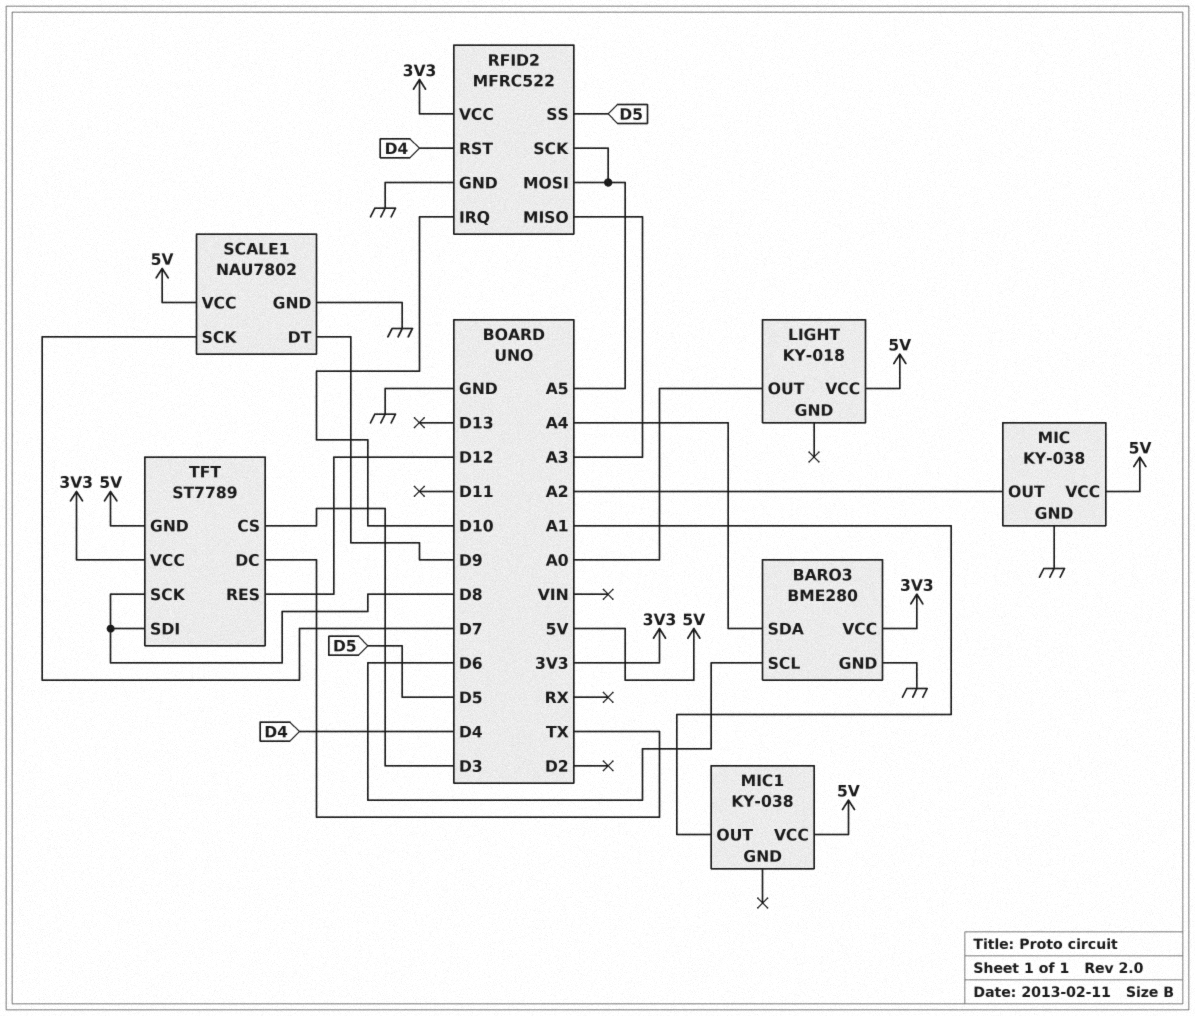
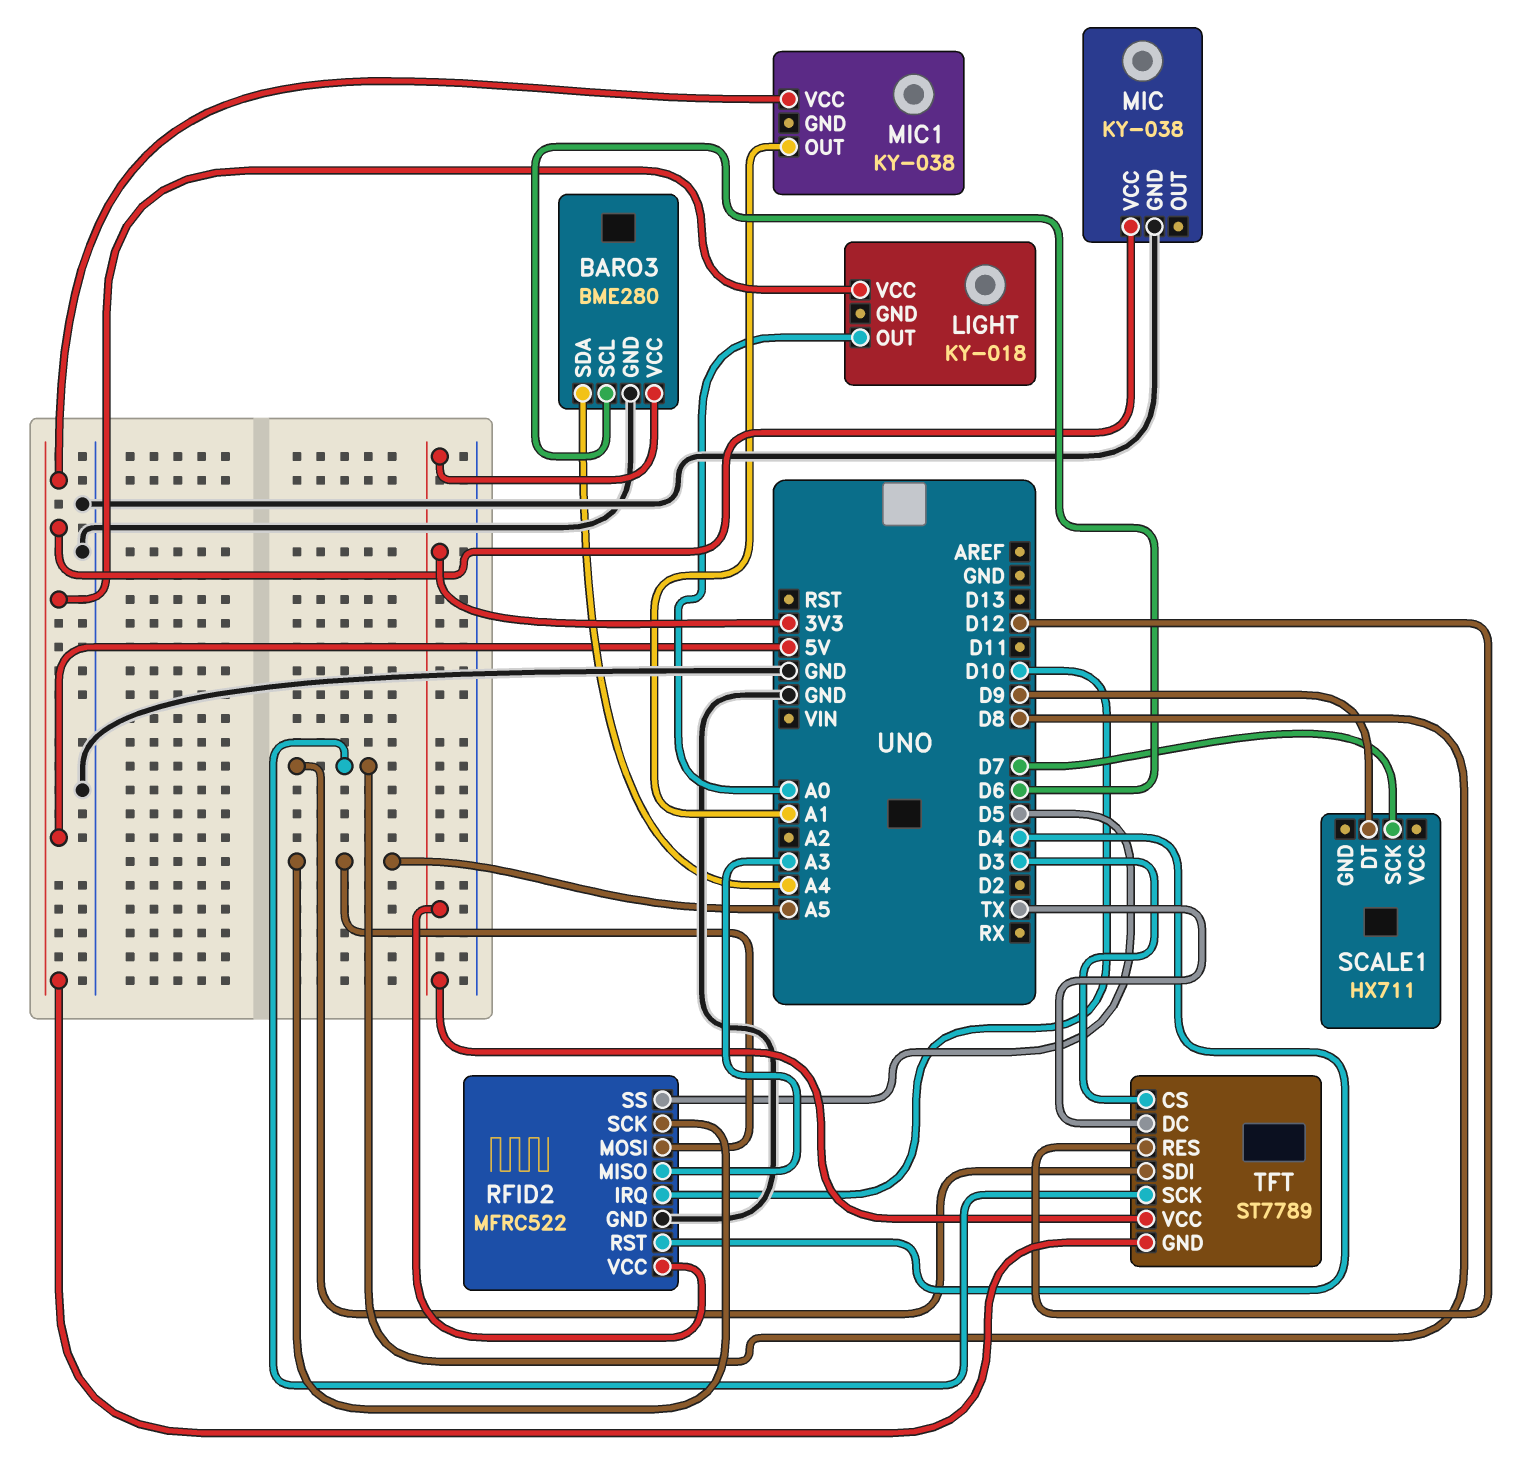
MIC pin OUT: A2 -> none
SCALE1: NAU7802 -> HX711
SCALE1 pin GND: GND -> none
SCALE1 pin VCC: 5V -> none

